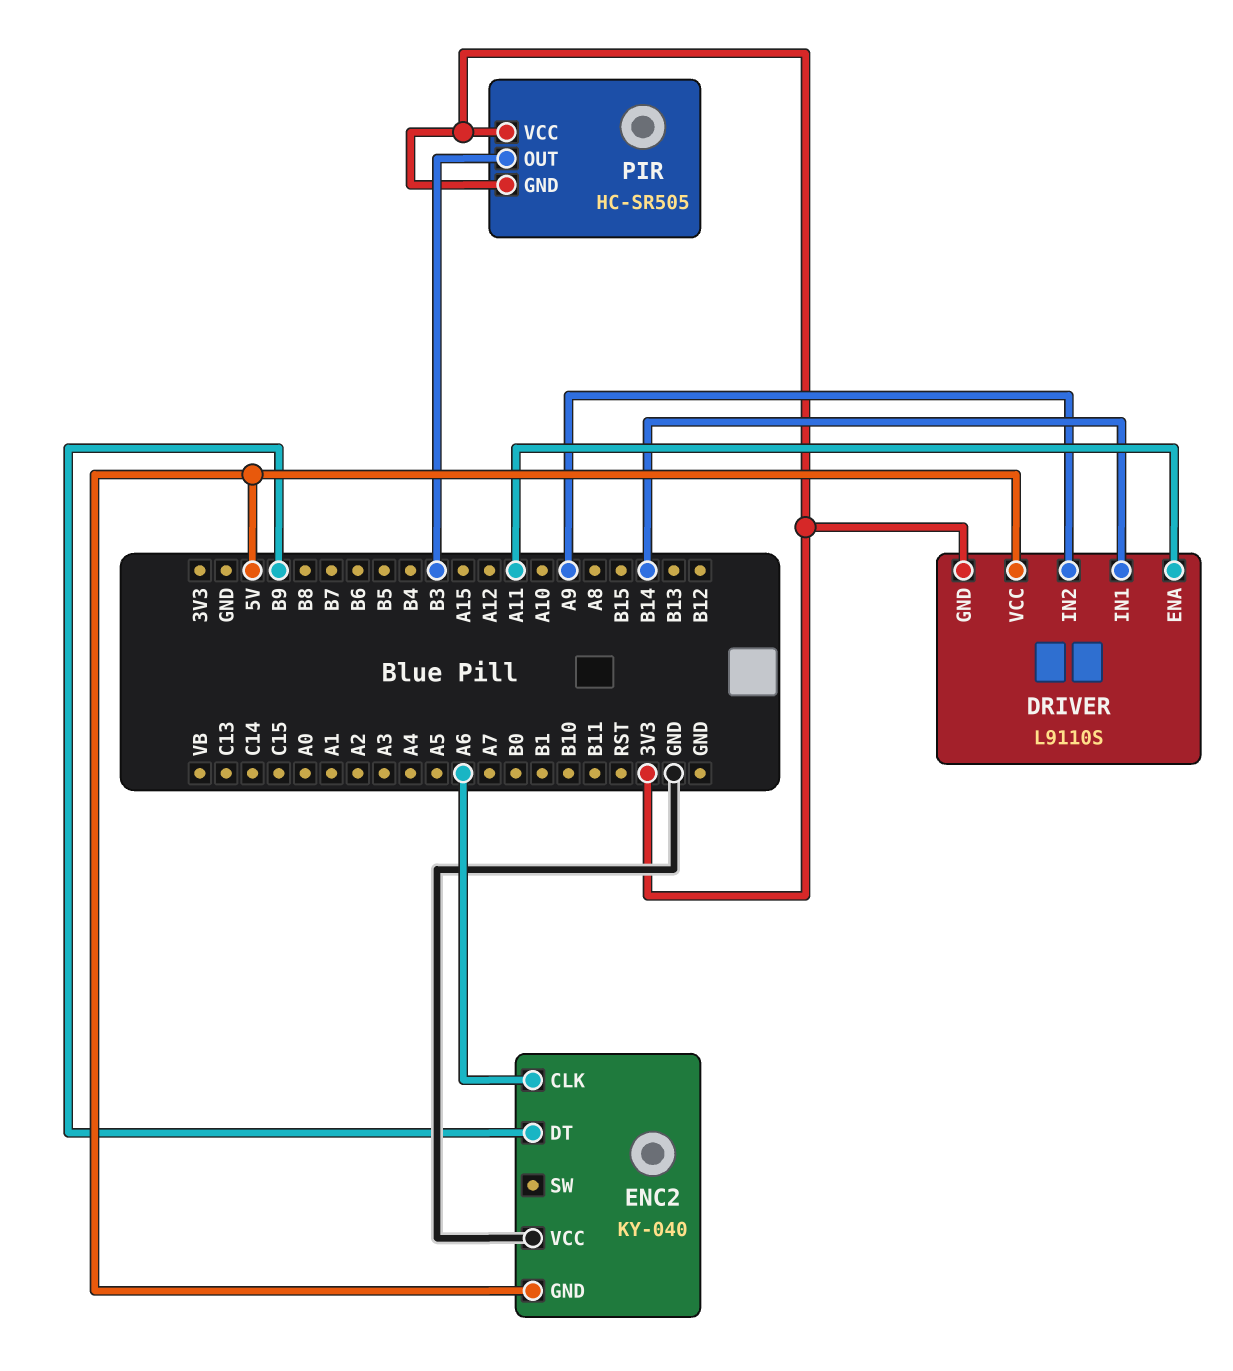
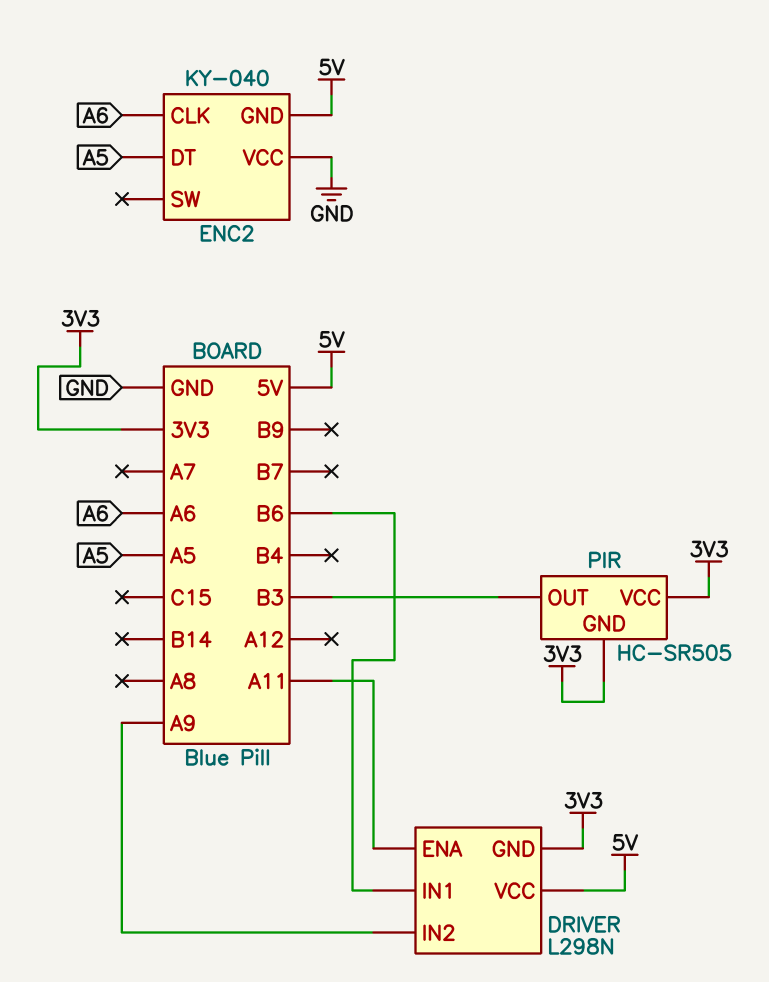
DRIVER: L9110S -> L298N
DRIVER pin IN1: B14 -> B6
ENC2 pin DT: B9 -> A5

